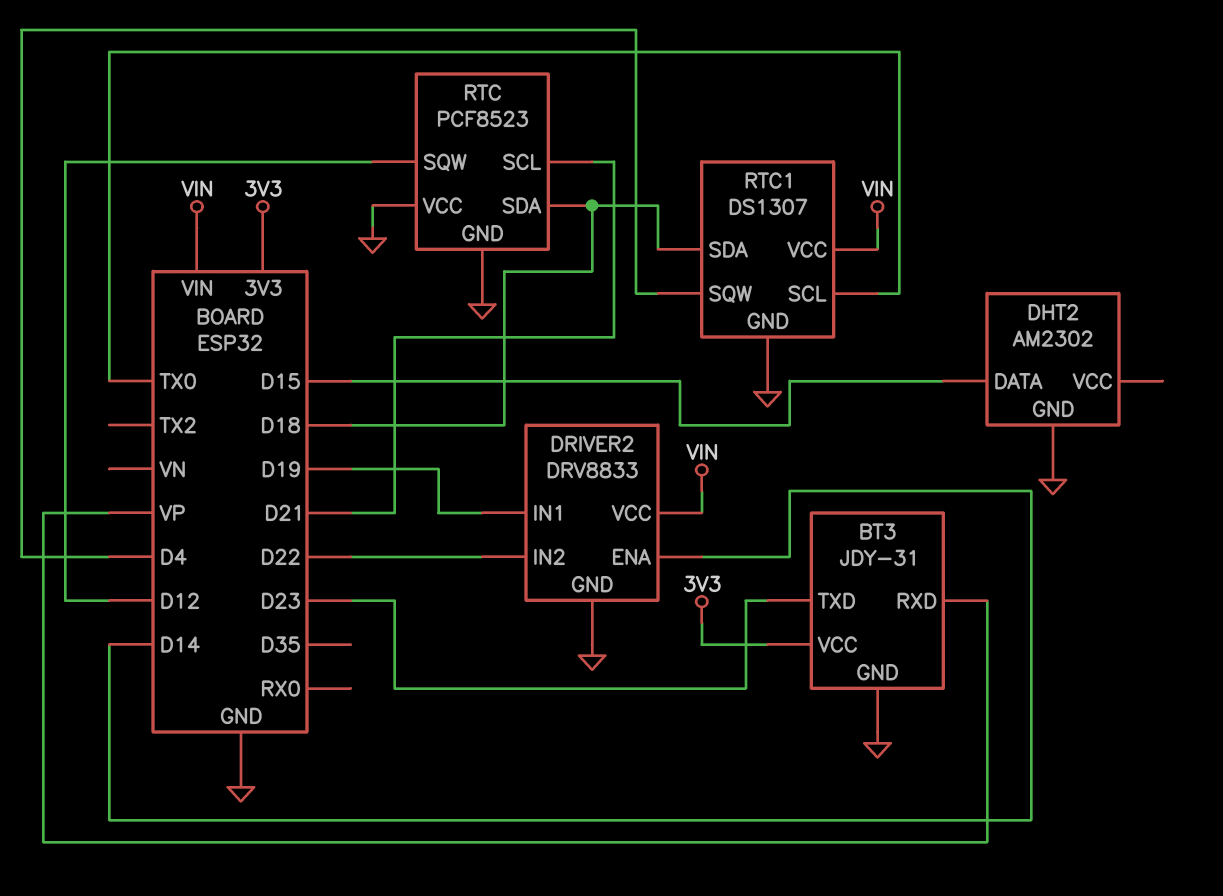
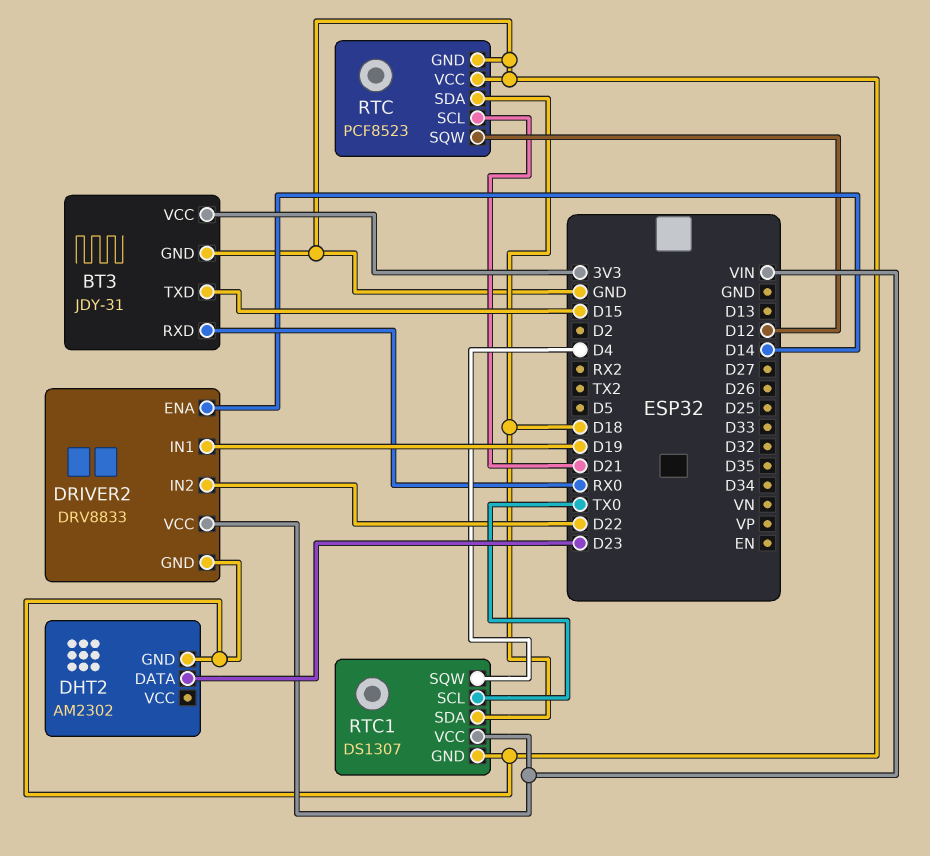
BT3 pin RXD: VP -> RX0
BT3 pin TXD: D23 -> D15
DHT2 pin DATA: D15 -> D23

